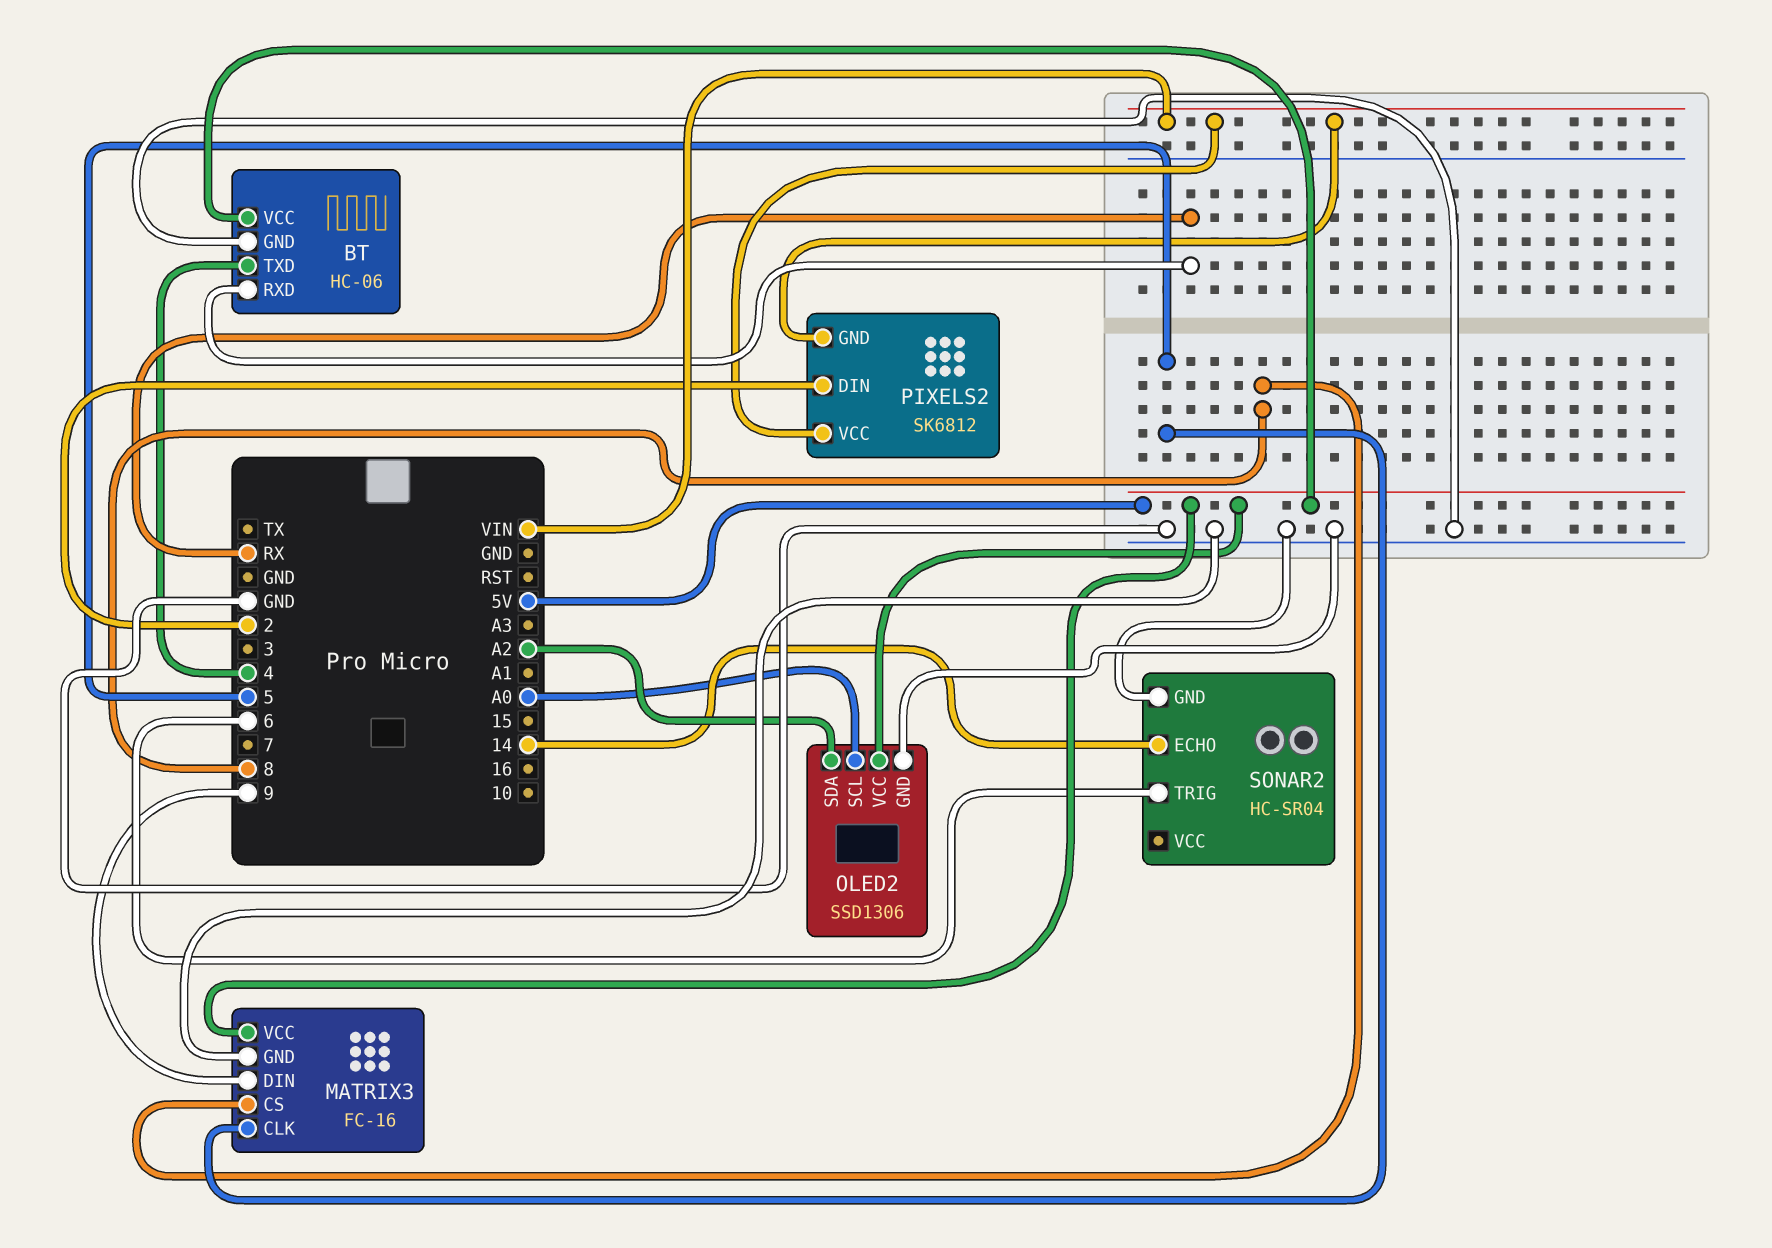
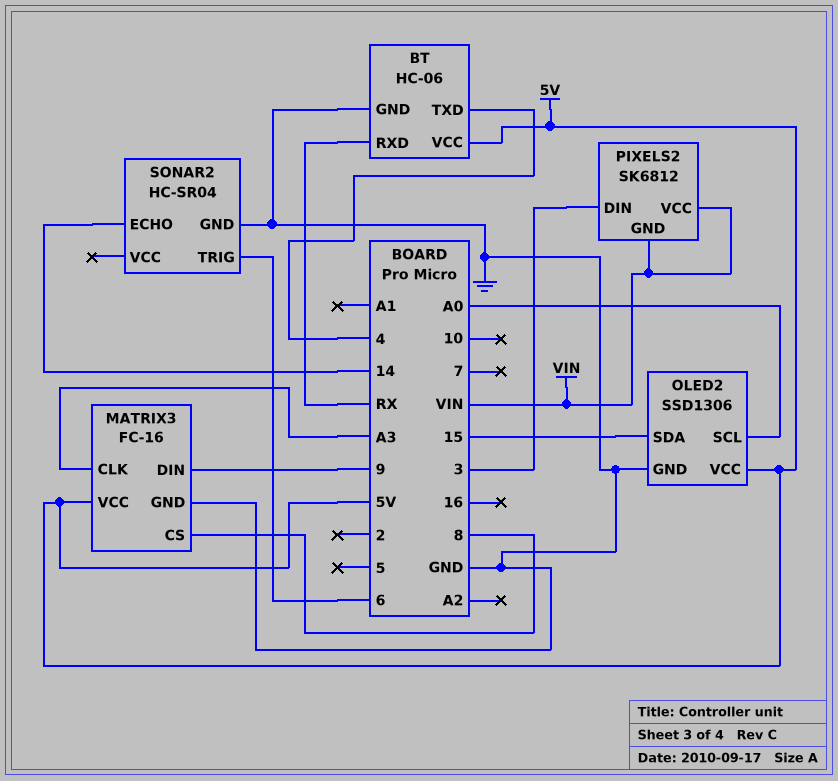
MATRIX3 pin CLK: 5 -> A3
OLED2 pin SDA: A2 -> 15
PIXELS2 pin DIN: 2 -> 3

